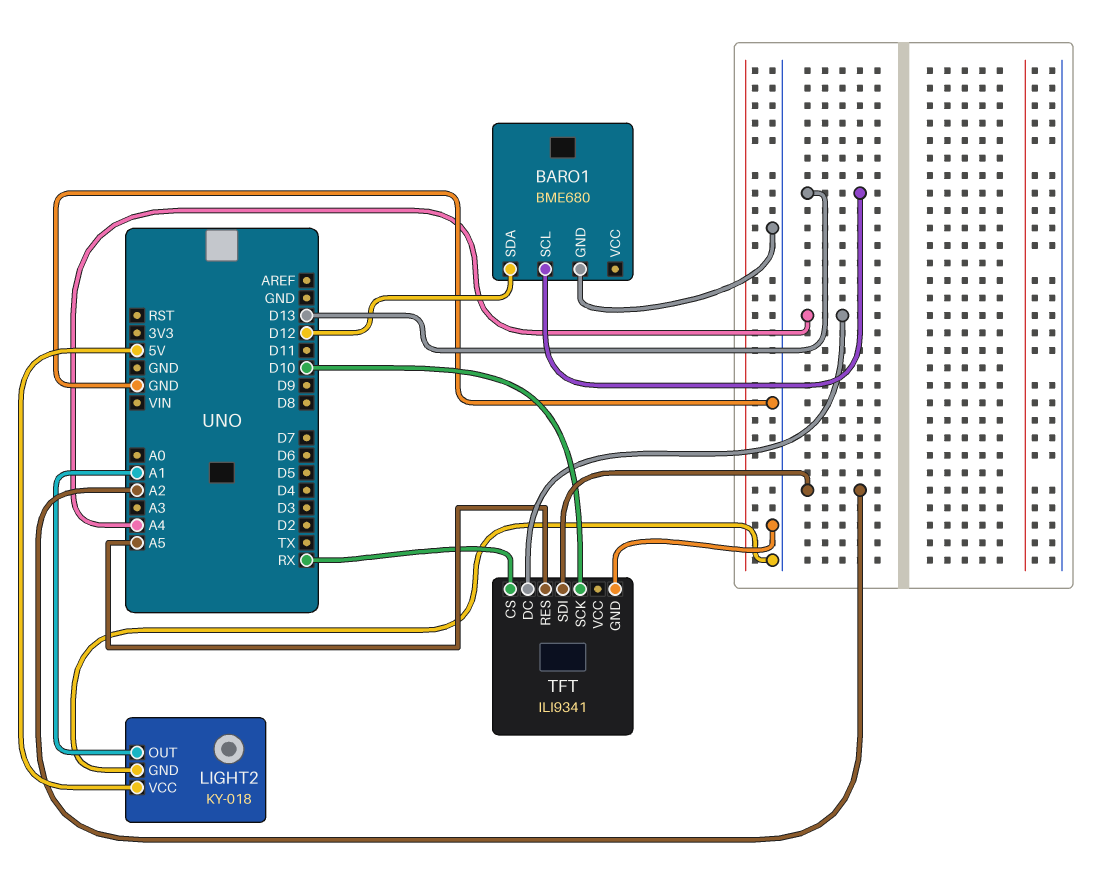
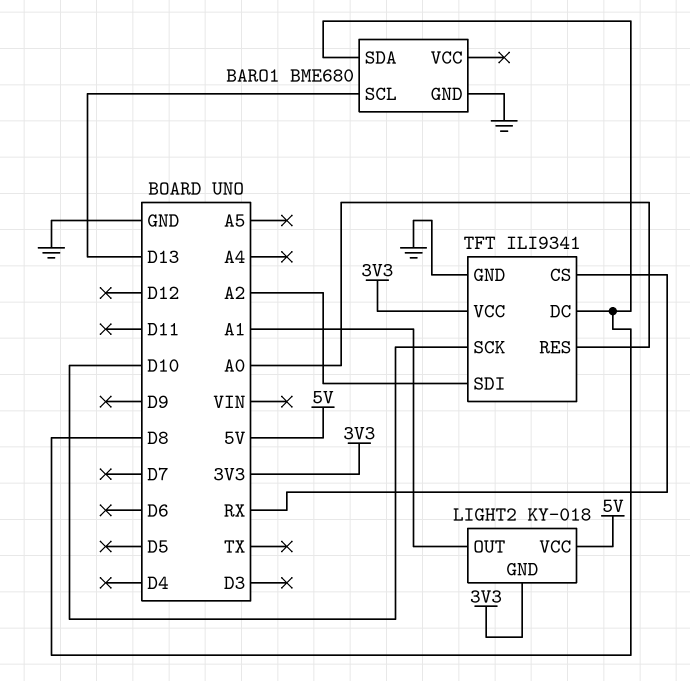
BARO1 pin SDA: D12 -> D8
LIGHT2 pin GND: GND -> 3V3
TFT pin DC: A4 -> D8
TFT pin RES: A5 -> A0
TFT pin VCC: none -> 3V3

